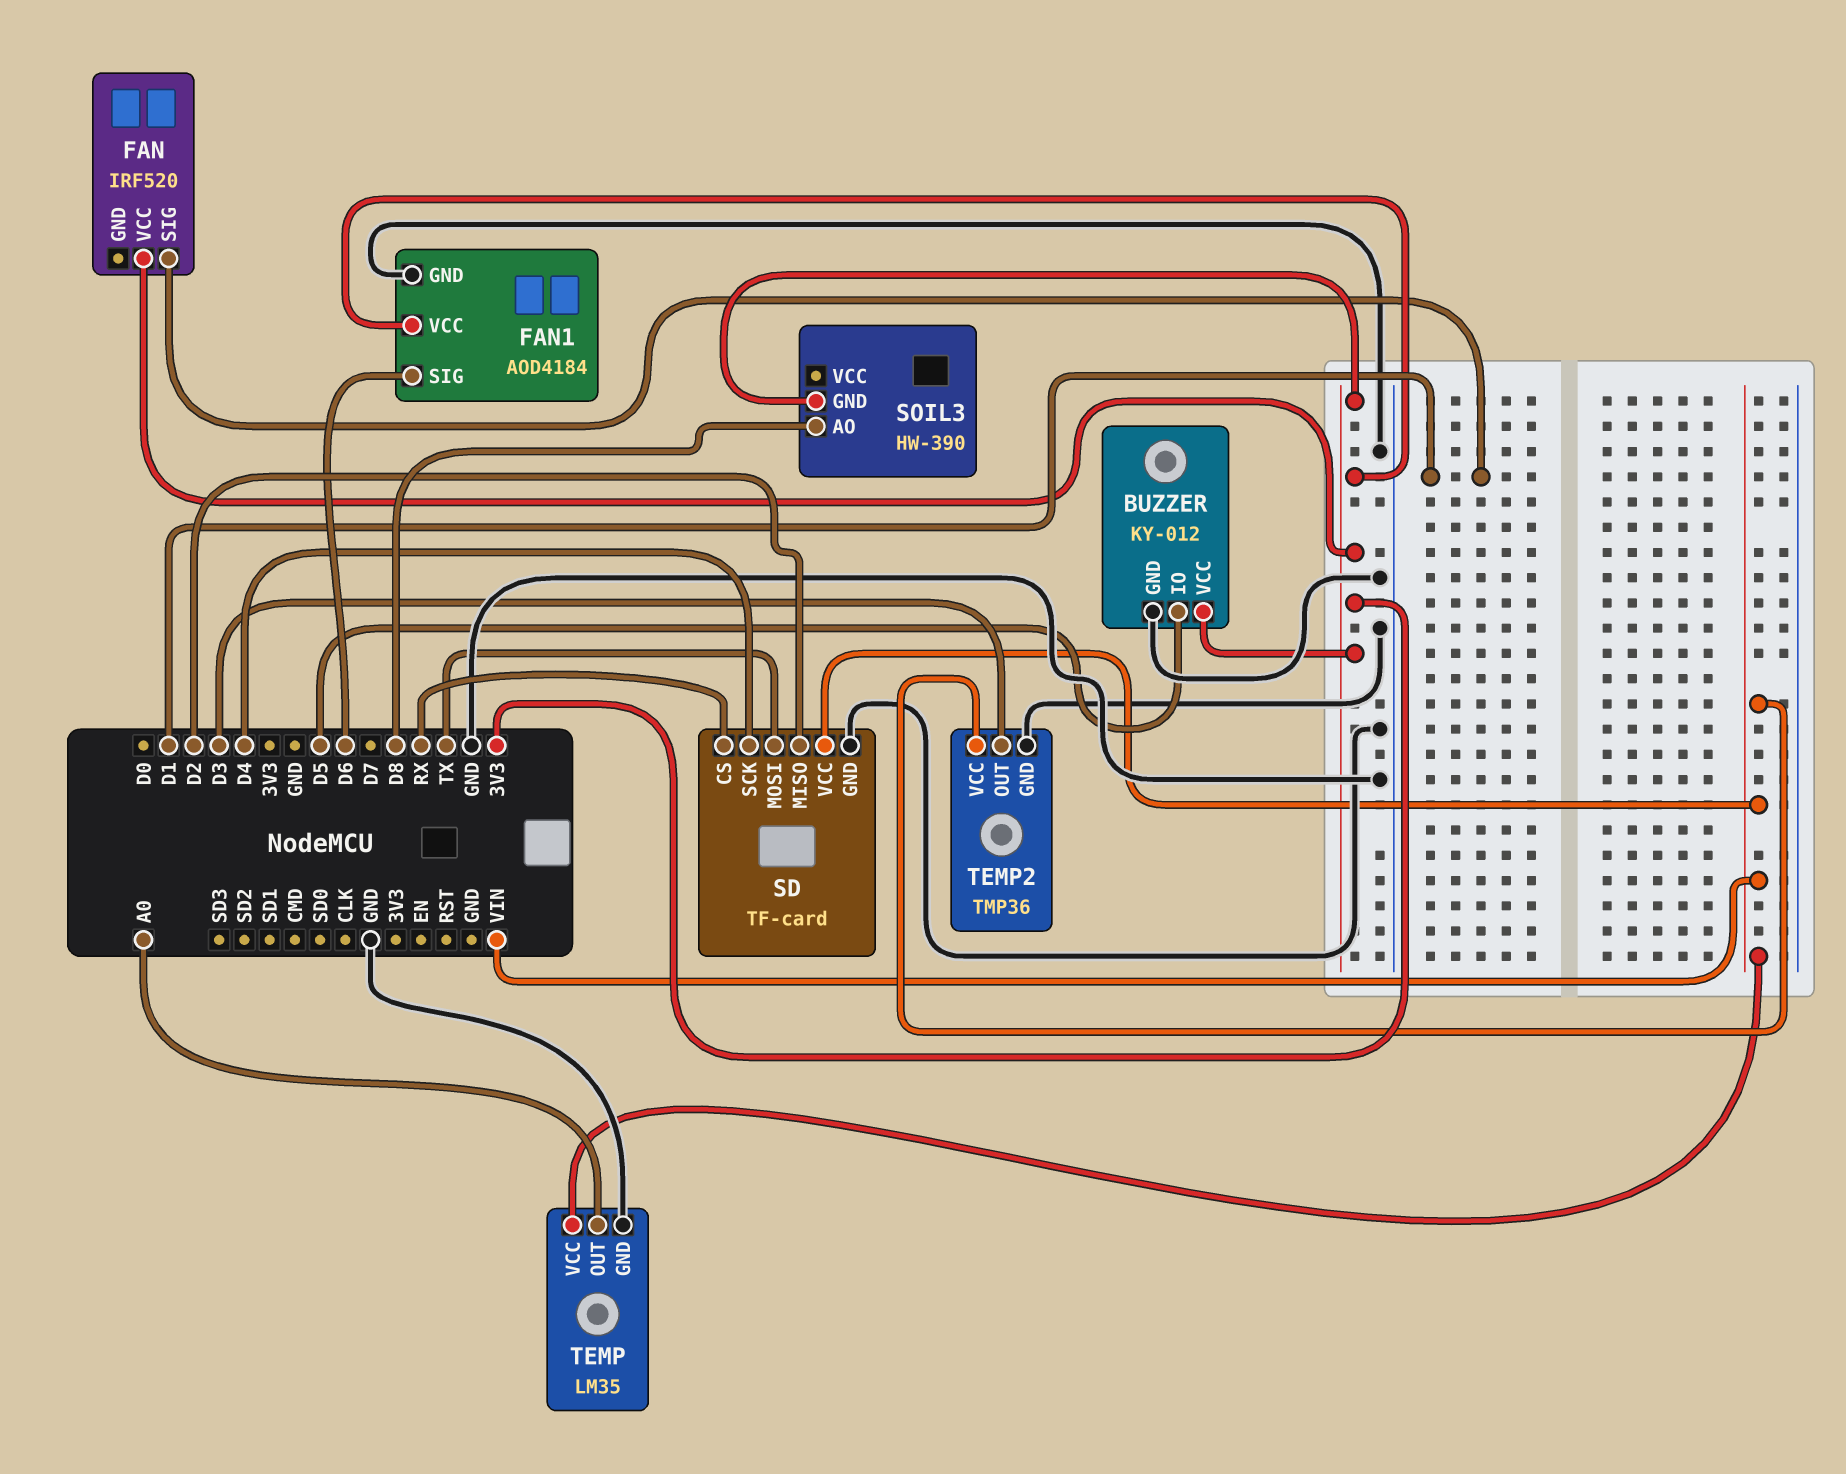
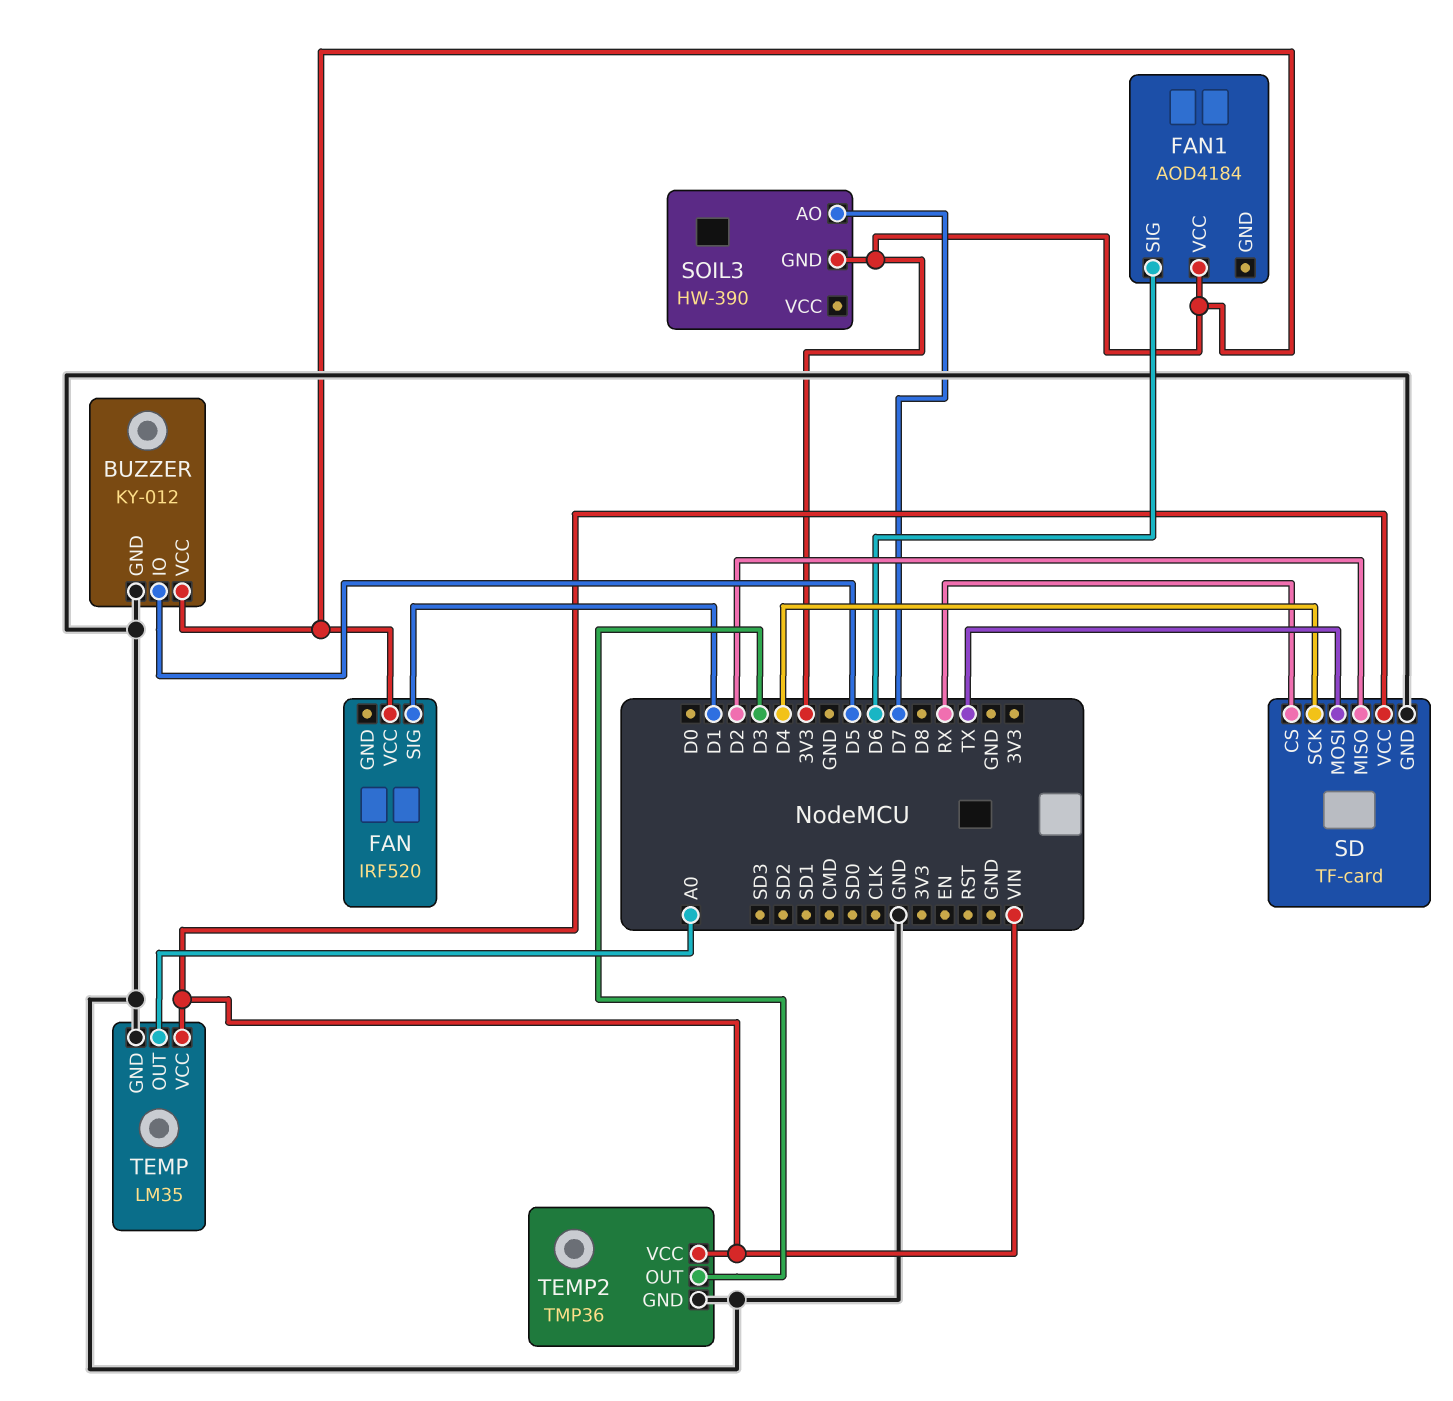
FAN1 pin GND: GND -> none
SOIL3 pin AO: D8 -> D7

